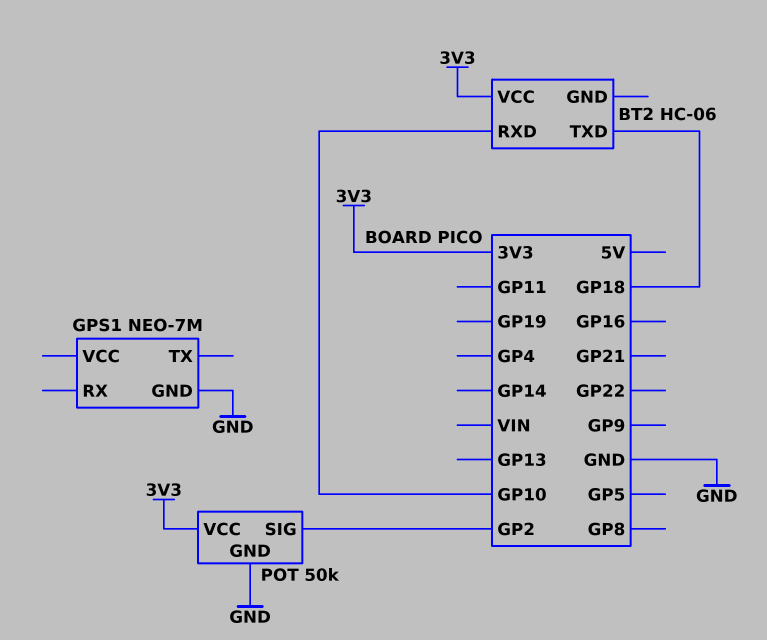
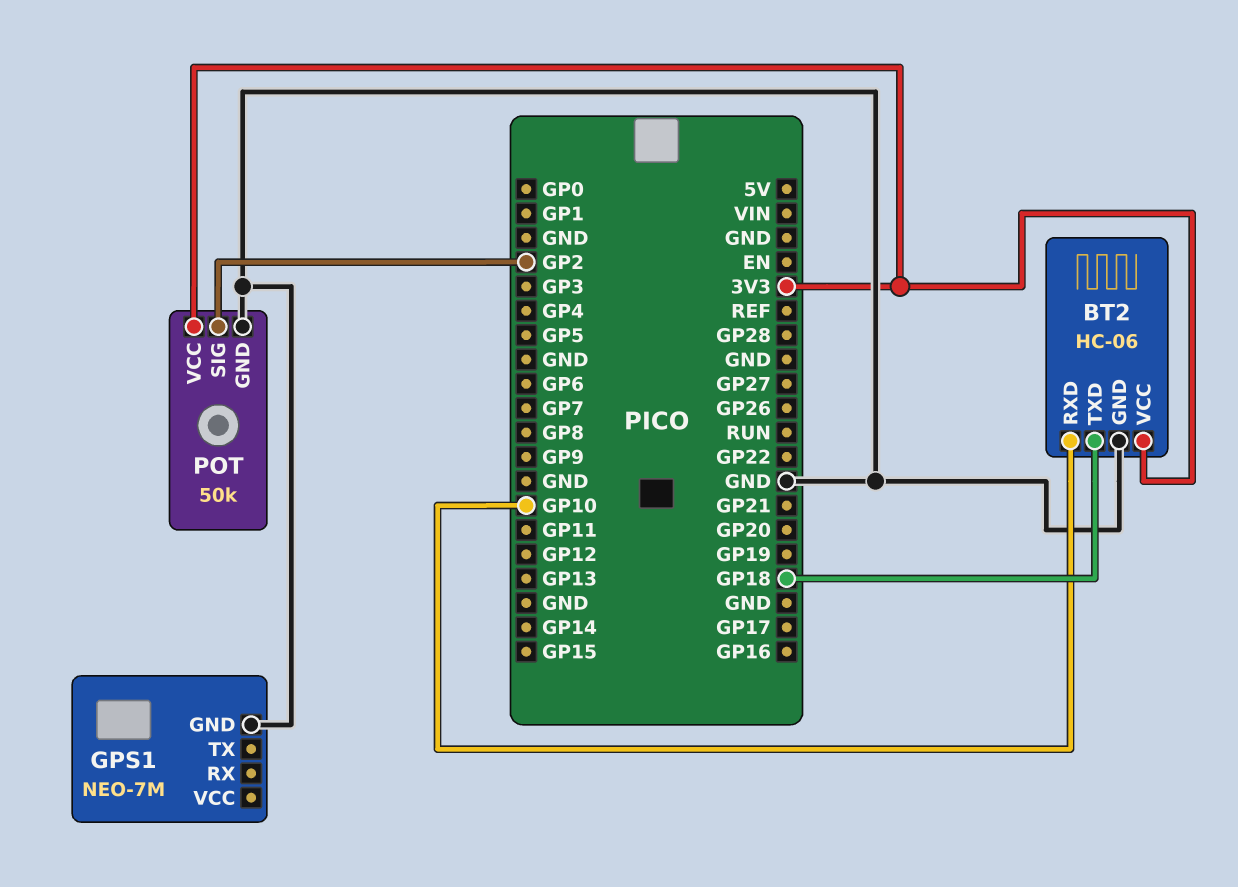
BT2 pin GND: none -> GND

